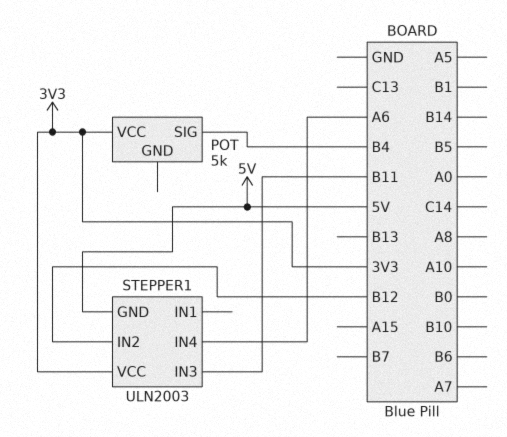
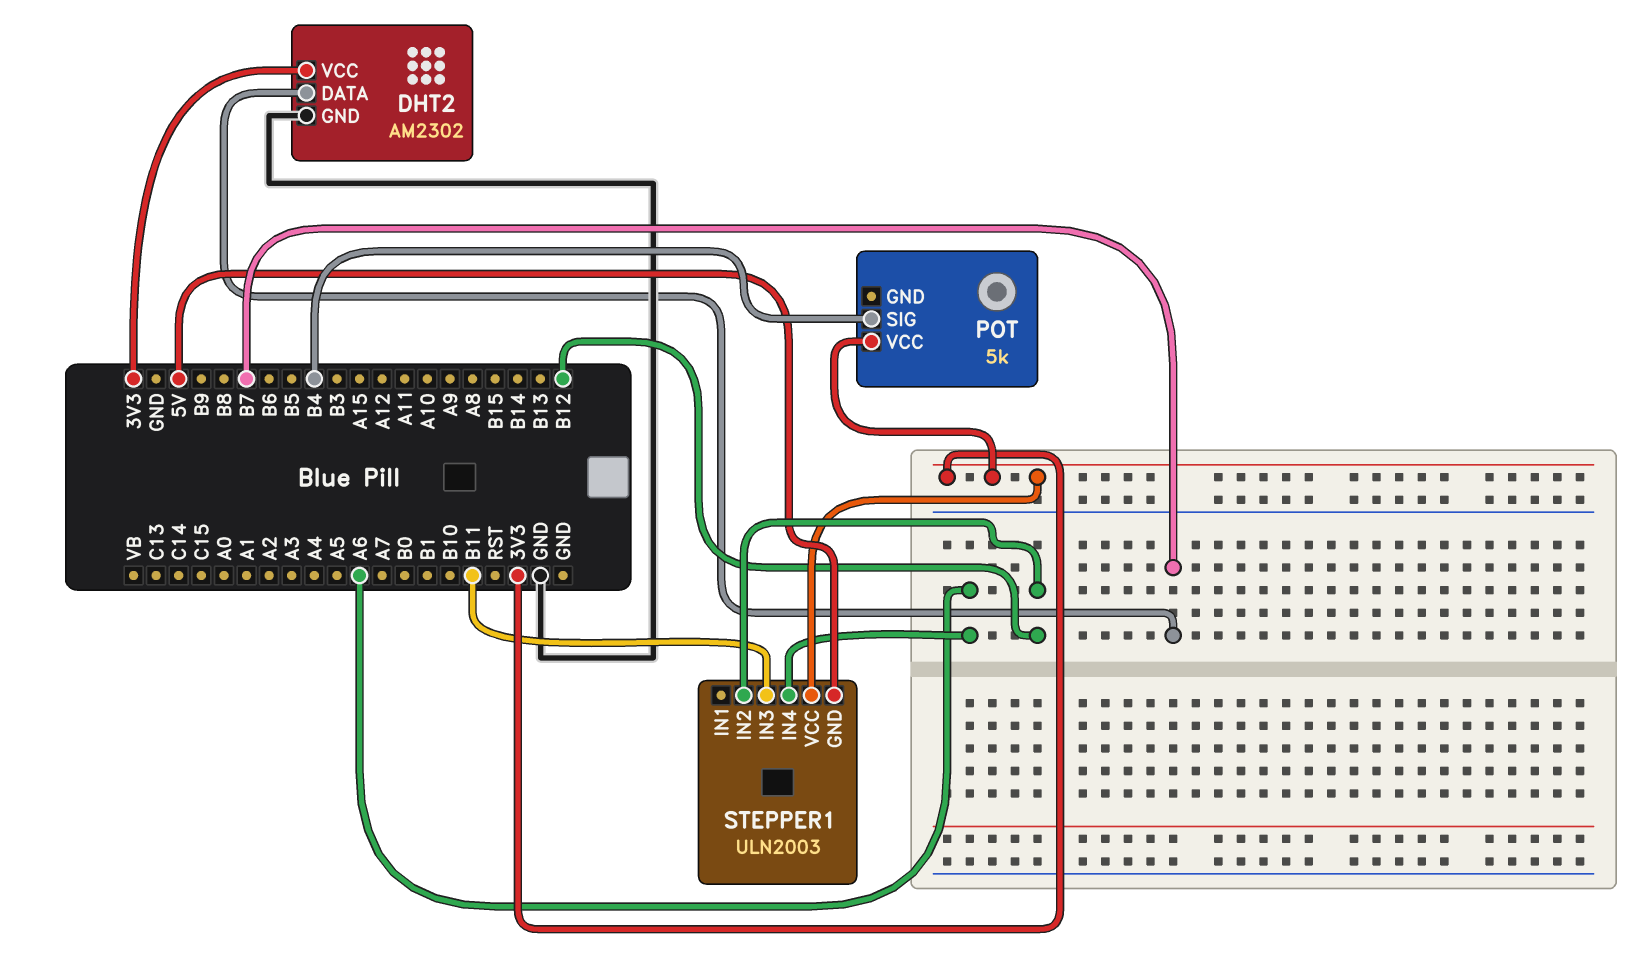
DHT2: none -> AM2302
DHT2 pin DATA: none -> B7
DHT2 pin GND: none -> GND
DHT2 pin VCC: none -> 3V3

